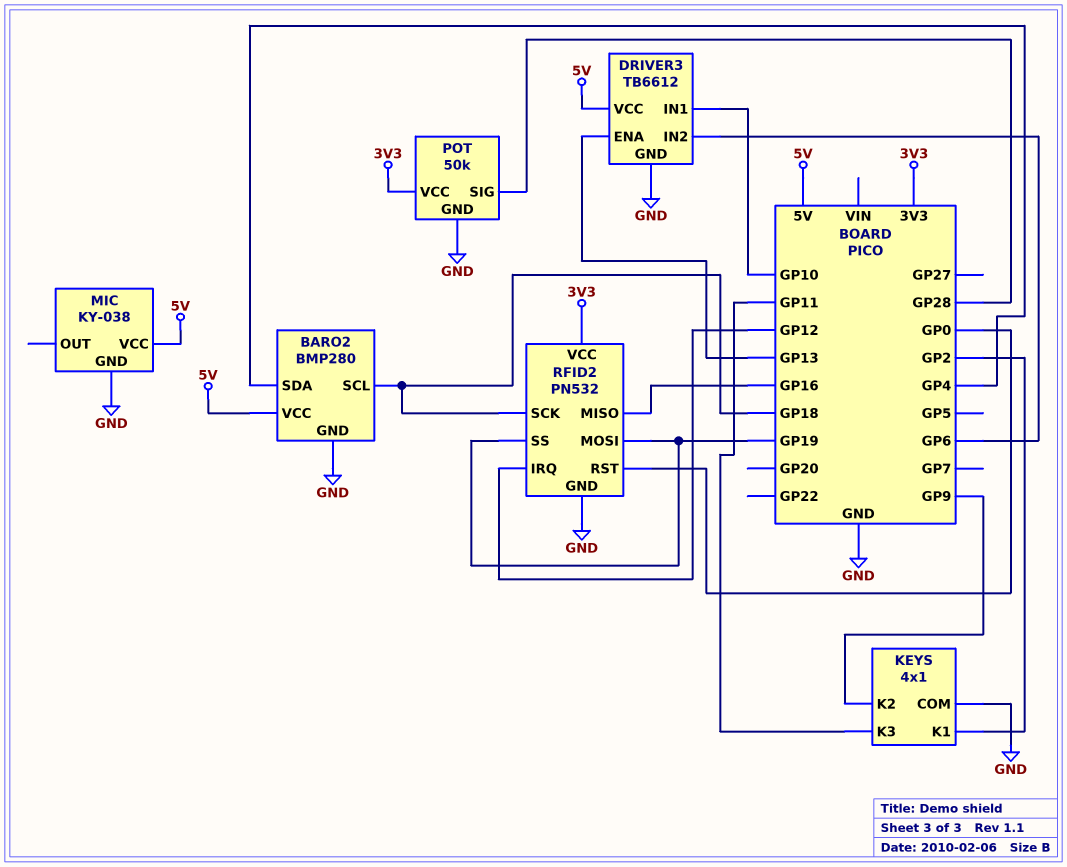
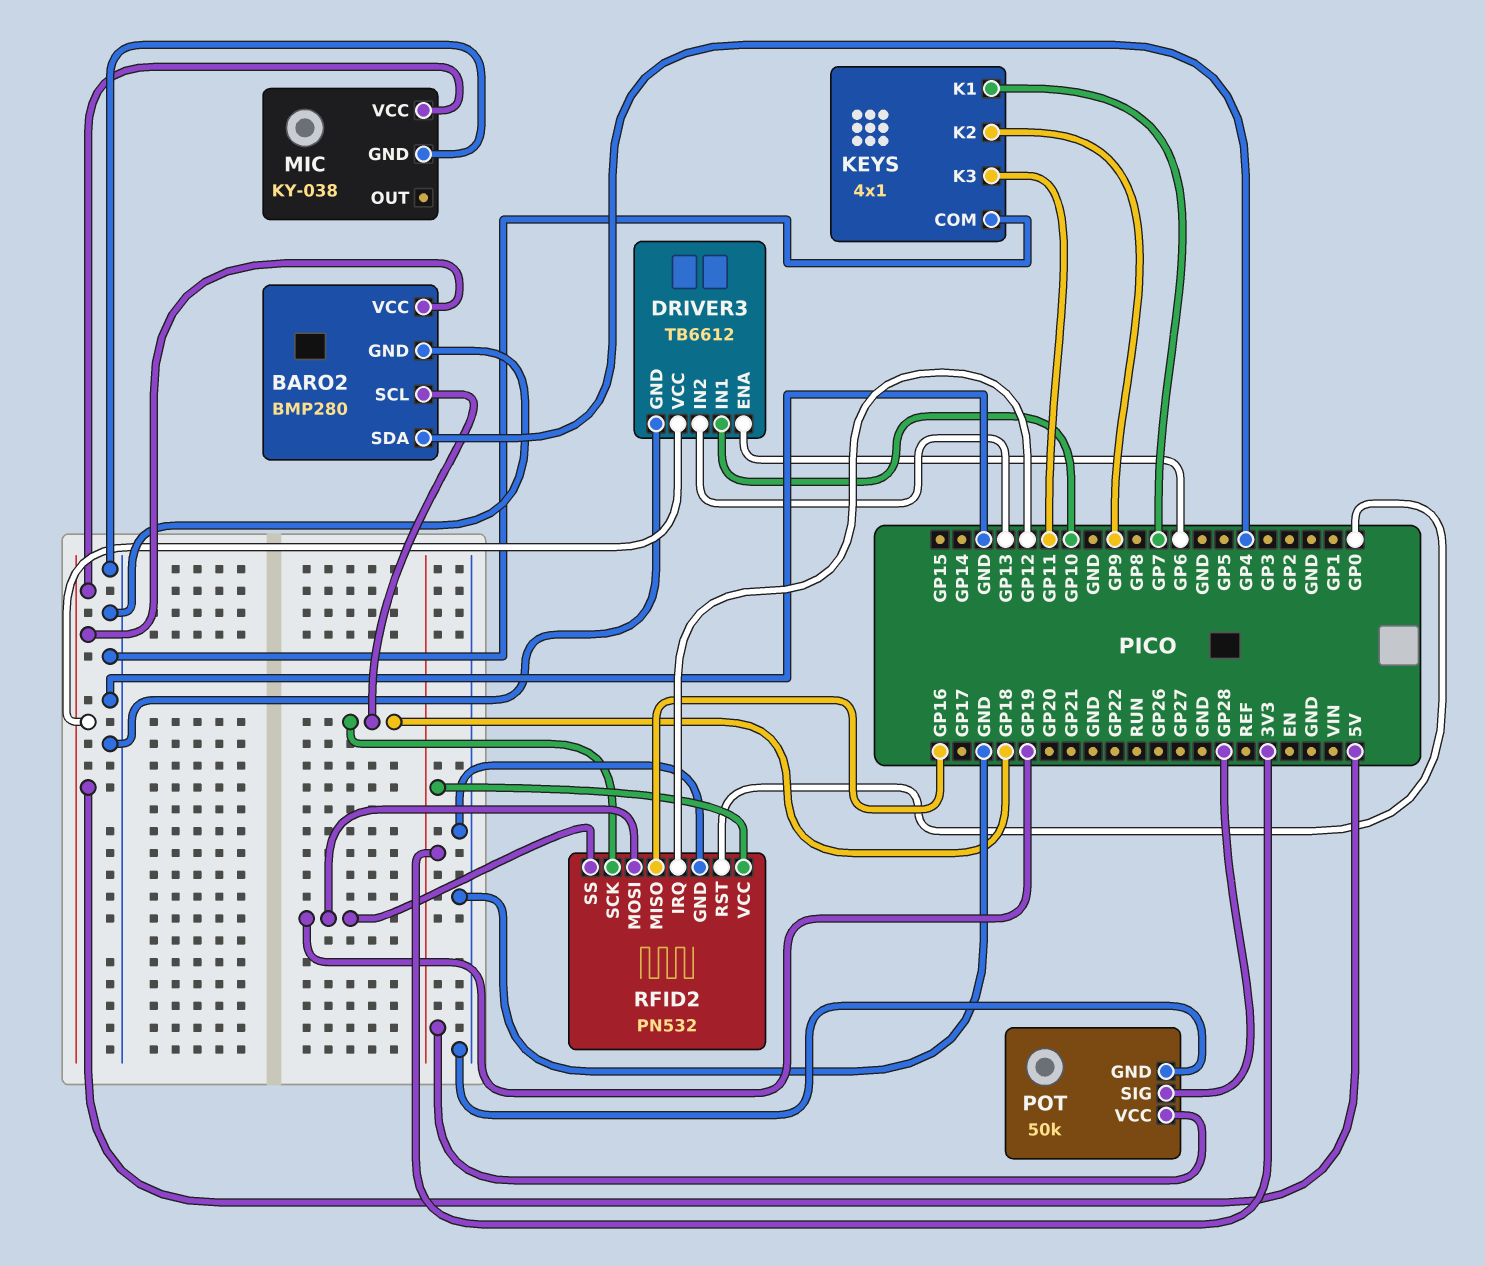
DRIVER3 pin ENA: GP13 -> GP6
DRIVER3 pin IN2: GP6 -> GP13
KEYS pin K1: GP2 -> GP7

